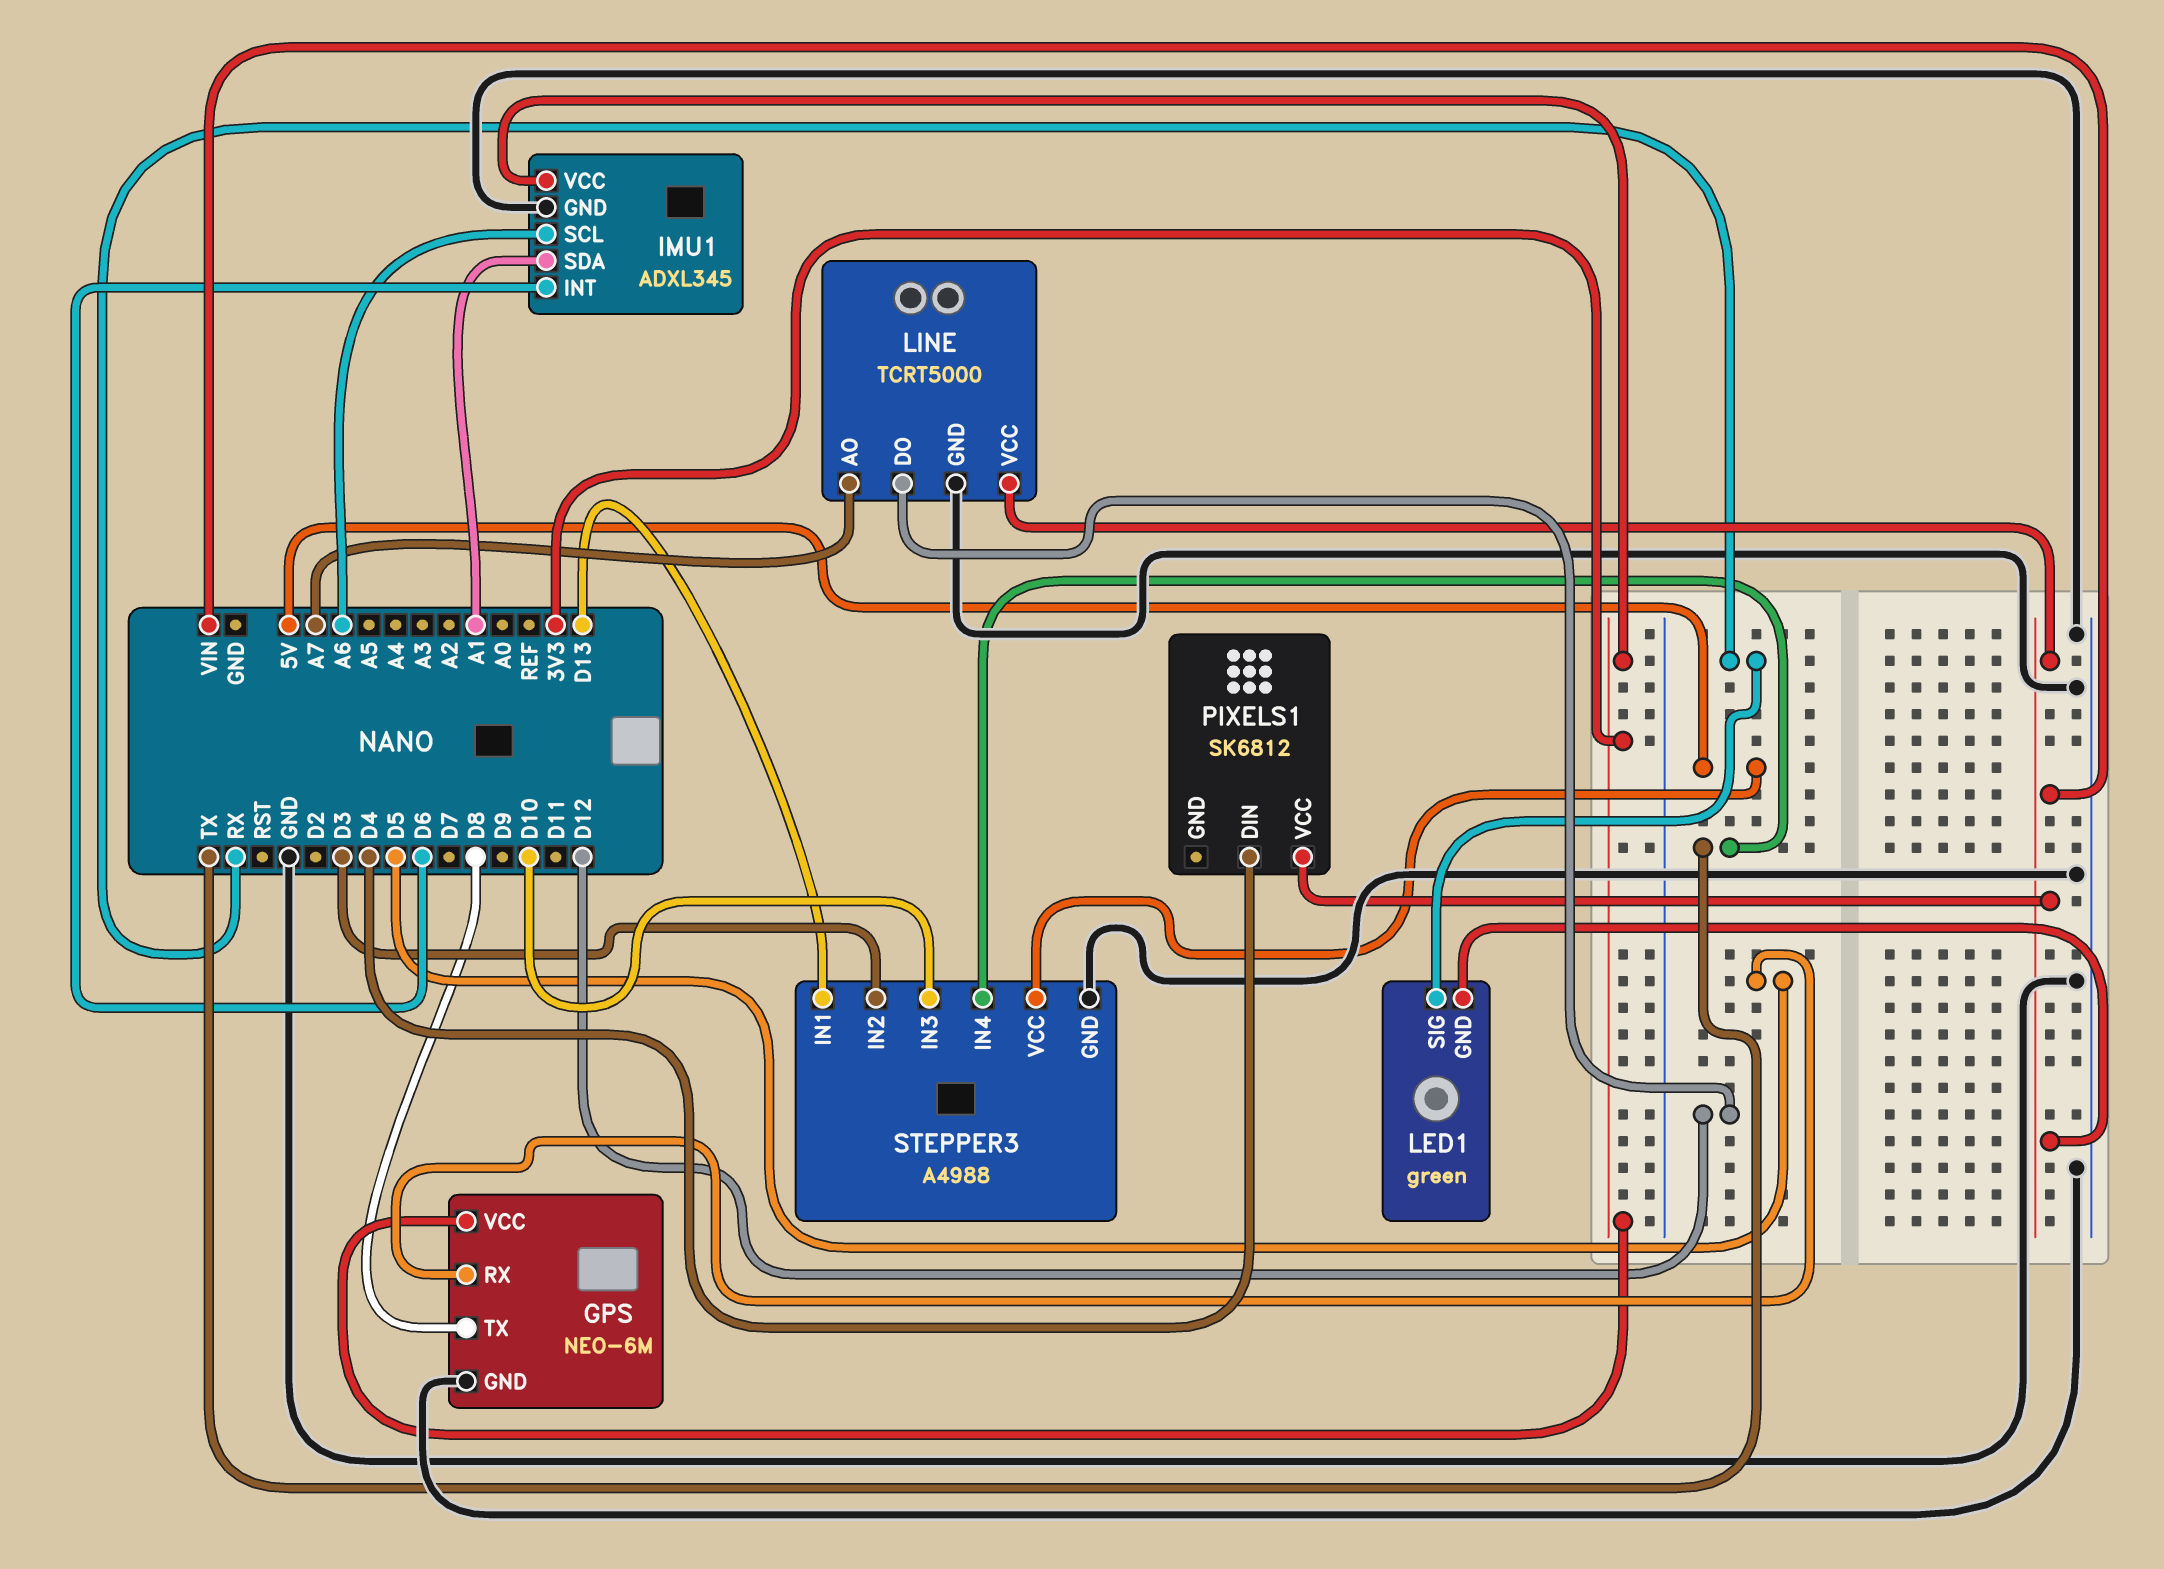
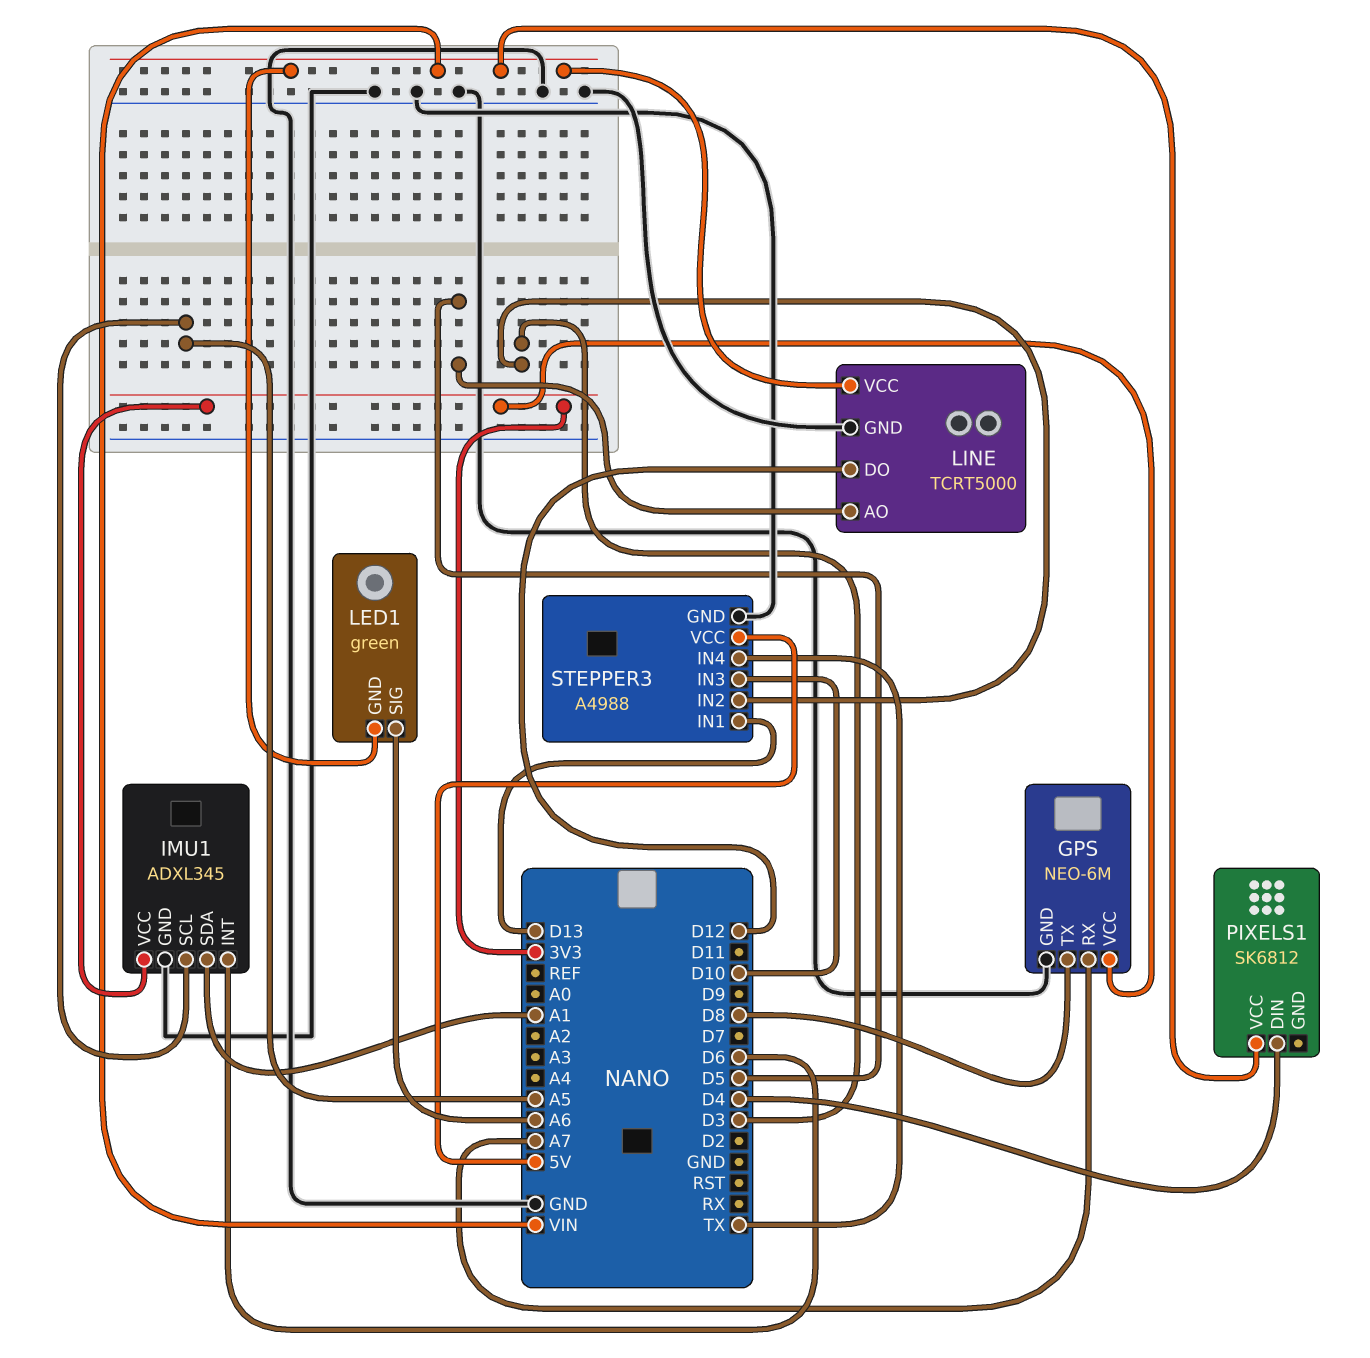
GPS pin RX: D5 -> A7
IMU1 pin SCL: A6 -> A5
LED1 pin SIG: RX -> A6
LINE pin AO: A7 -> D5

